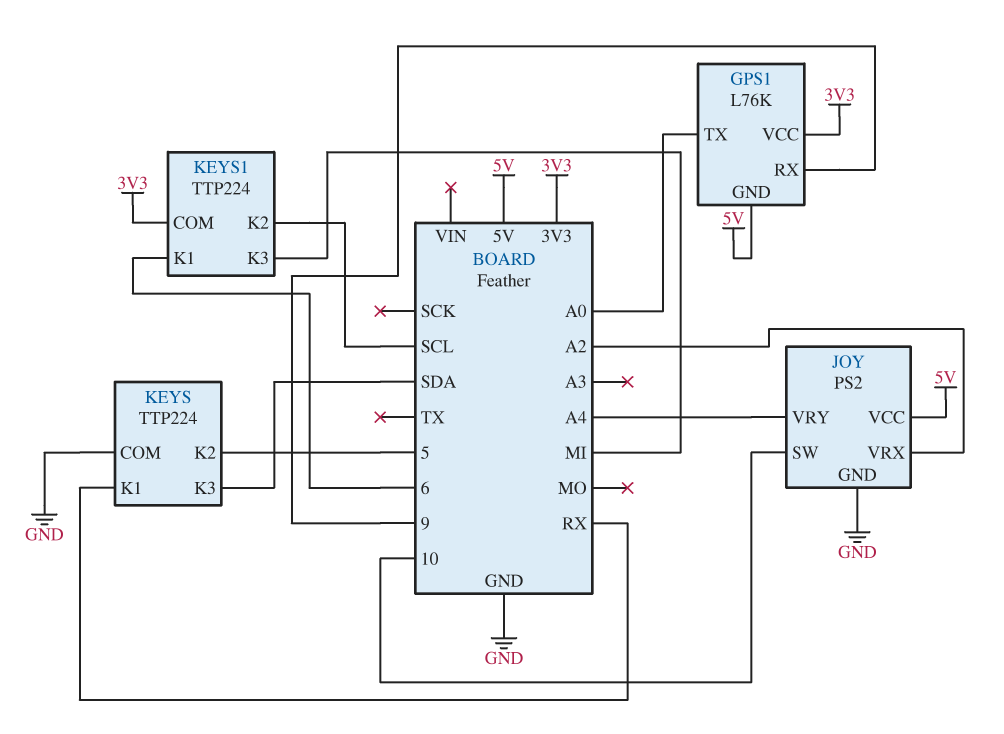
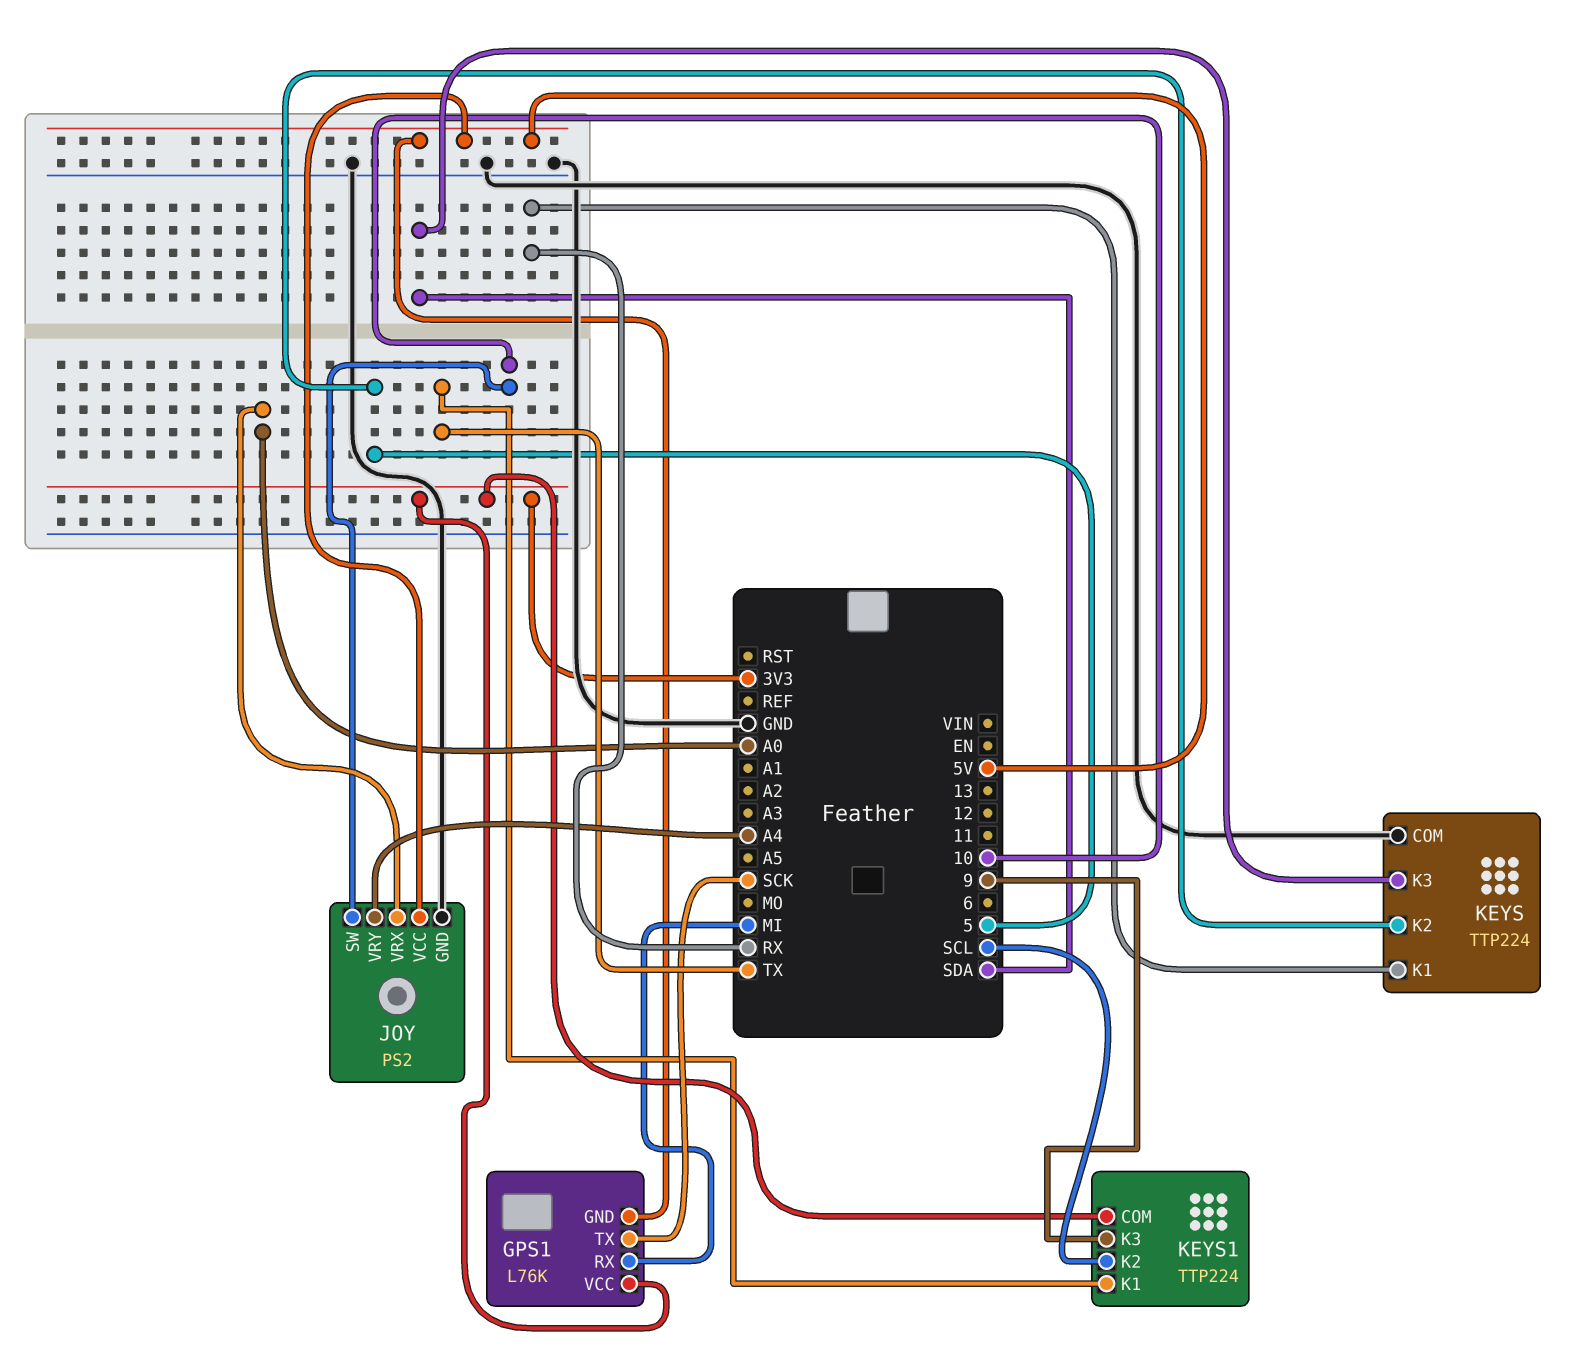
GPS1 pin RX: 9 -> MI
GPS1 pin TX: A0 -> SCK
JOY pin VRX: A2 -> A0
KEYS1 pin K1: 6 -> TX
KEYS1 pin K3: MI -> 9

